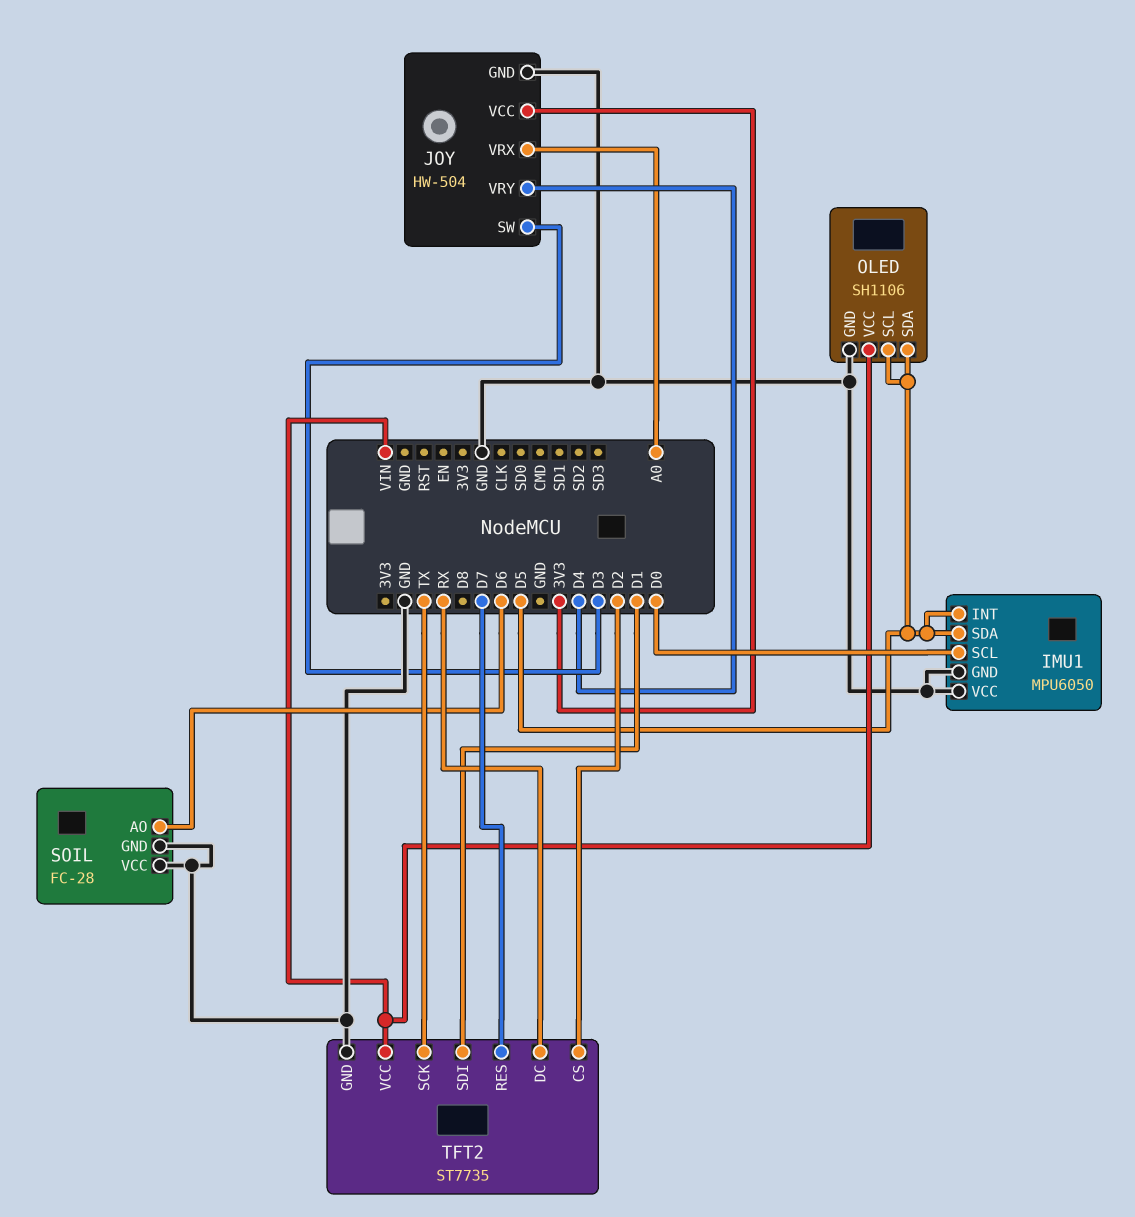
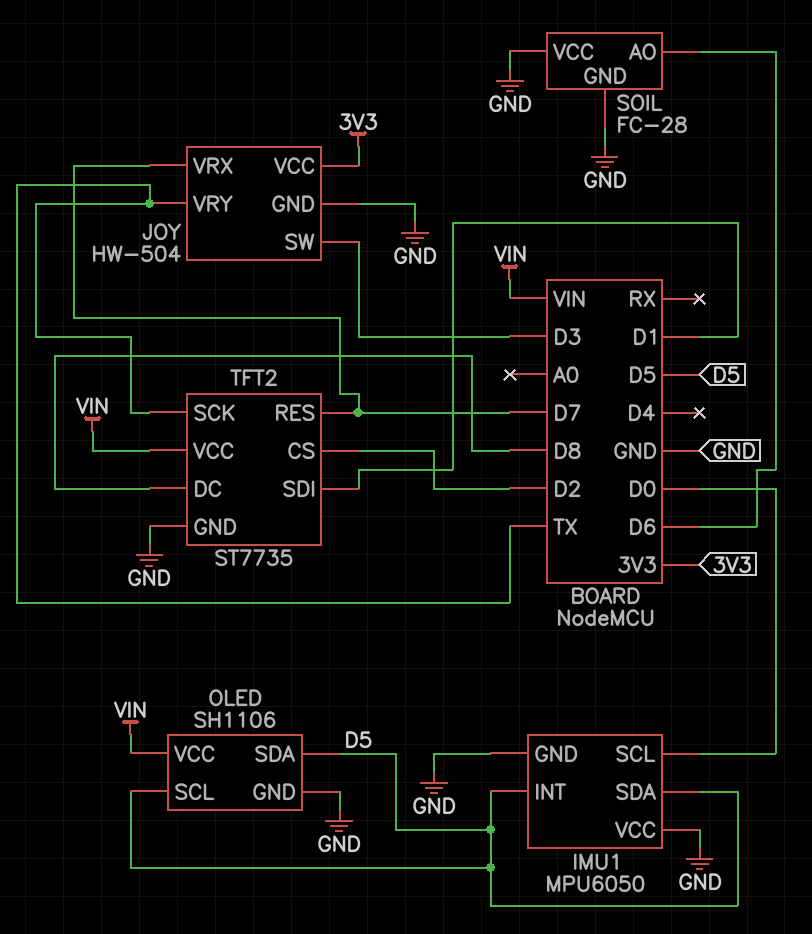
JOY pin VRX: A0 -> D7
JOY pin VRY: D4 -> TX
TFT2 pin DC: RX -> D8

